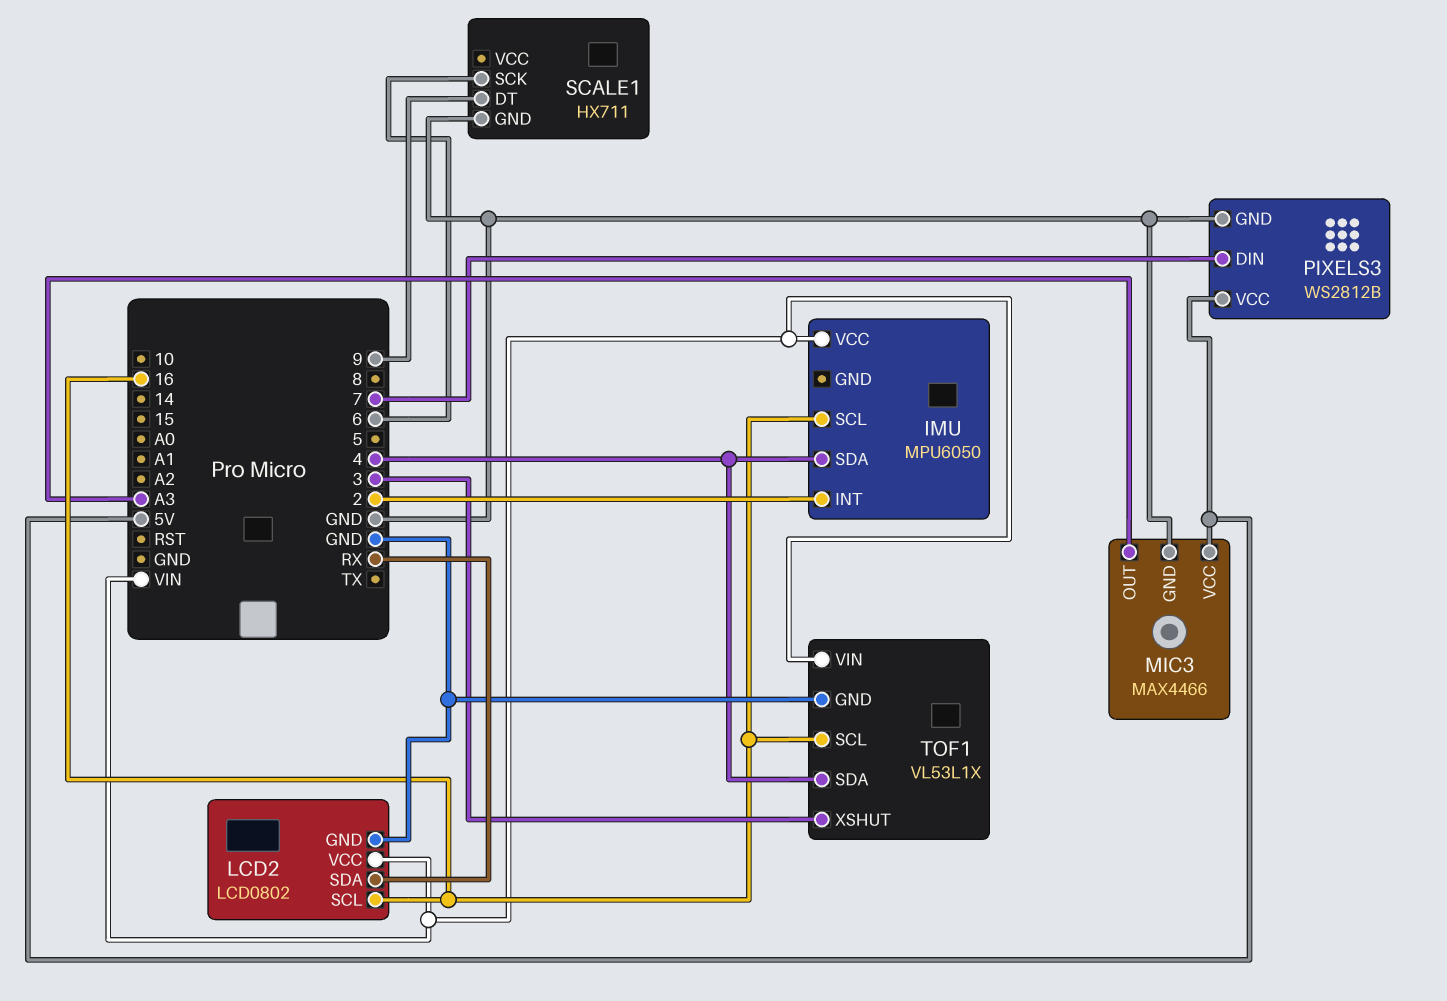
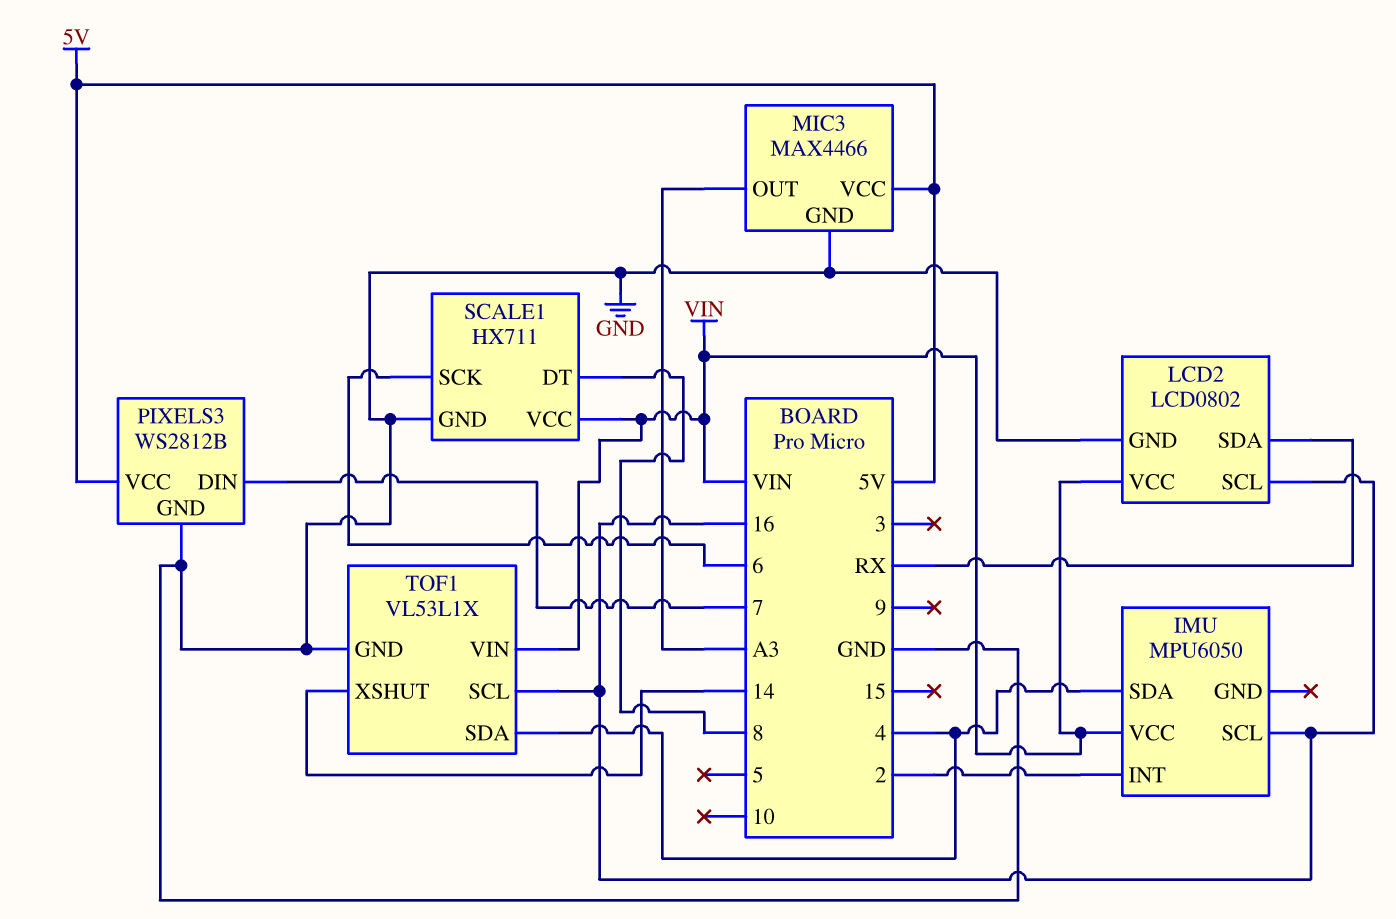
SCALE1 pin DT: 9 -> 8
SCALE1 pin VCC: none -> VIN
TOF1 pin XSHUT: 3 -> 14

